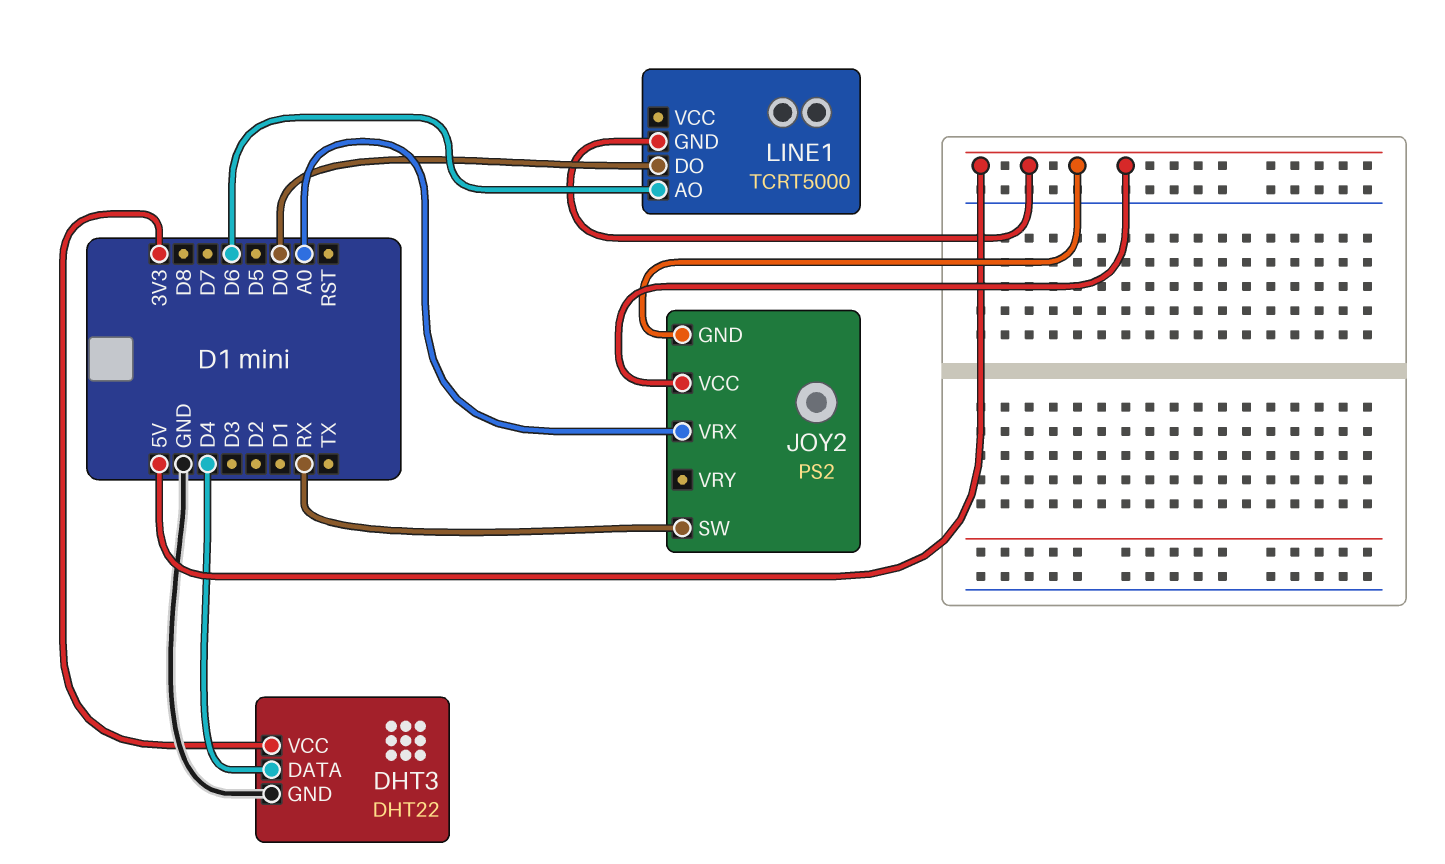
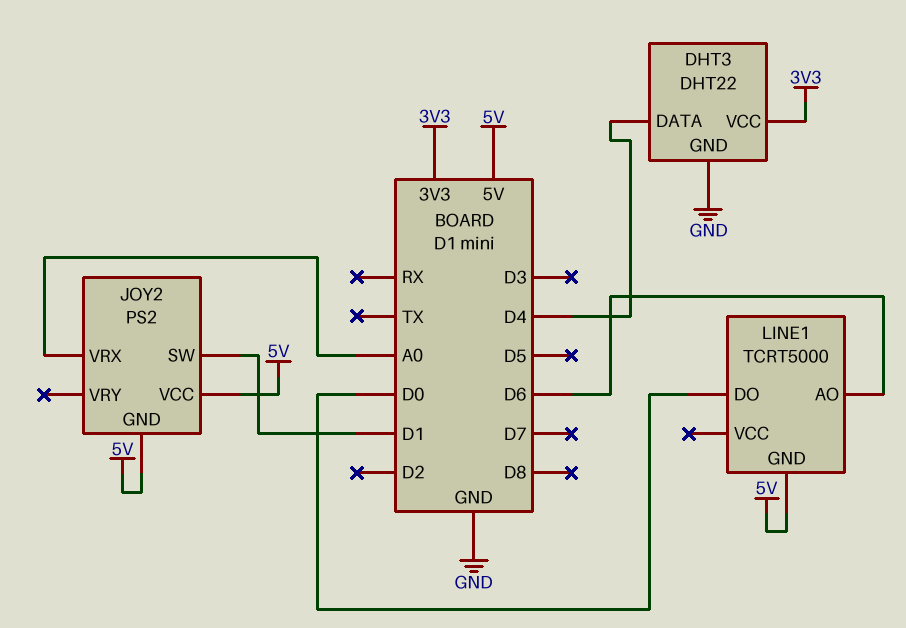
JOY2 pin SW: RX -> D1

